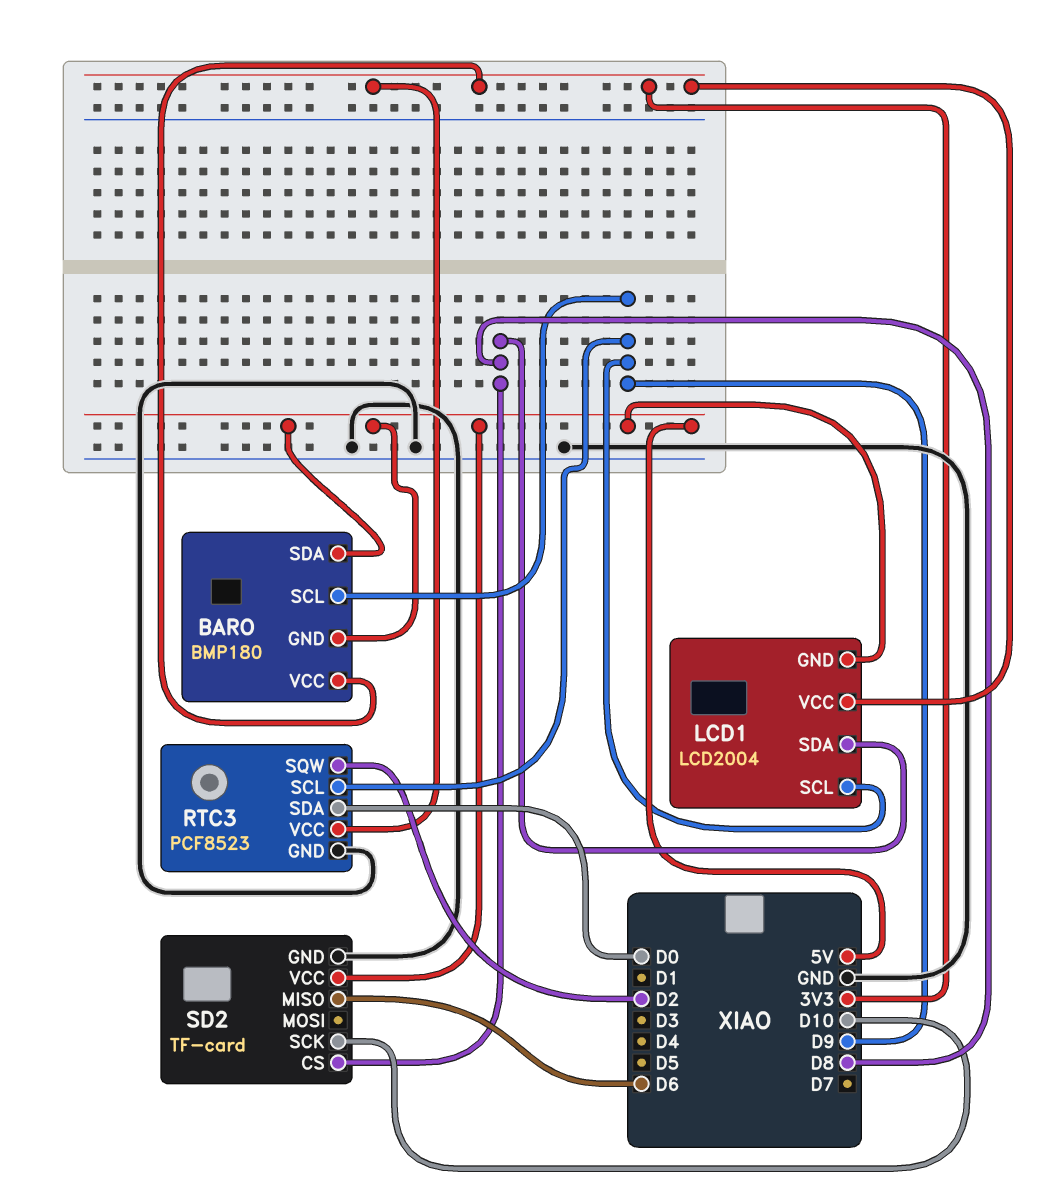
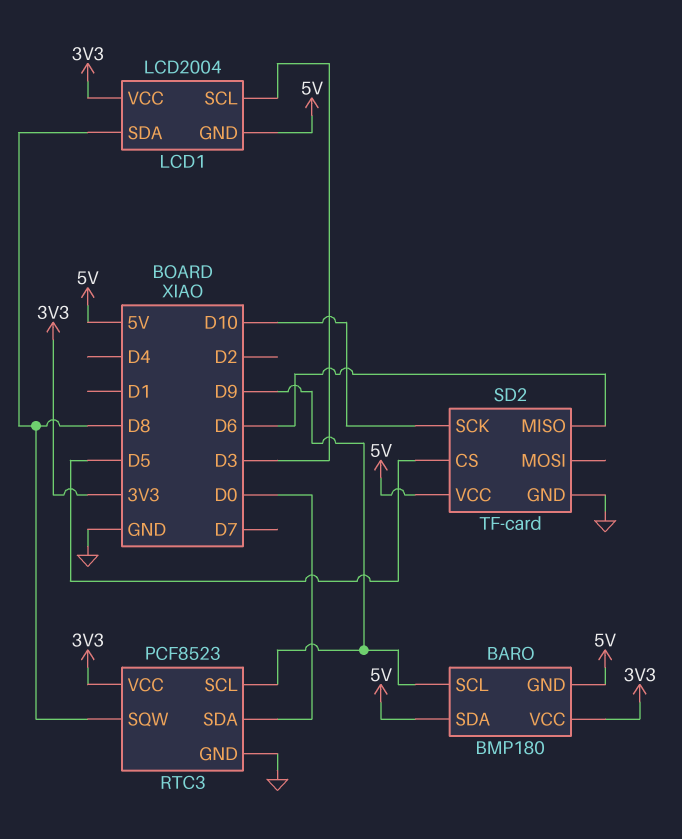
LCD1 pin SCL: D9 -> D3
RTC3 pin SQW: D2 -> D8
SD2 pin CS: D8 -> D5

